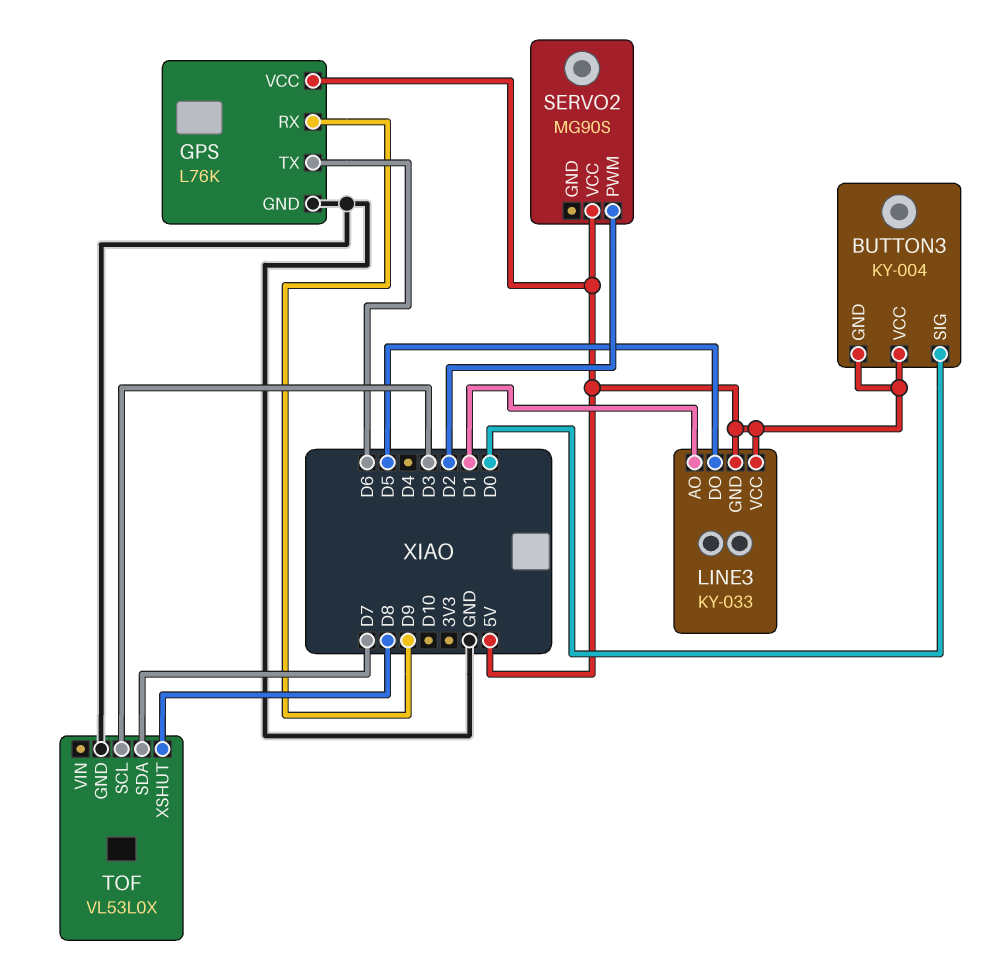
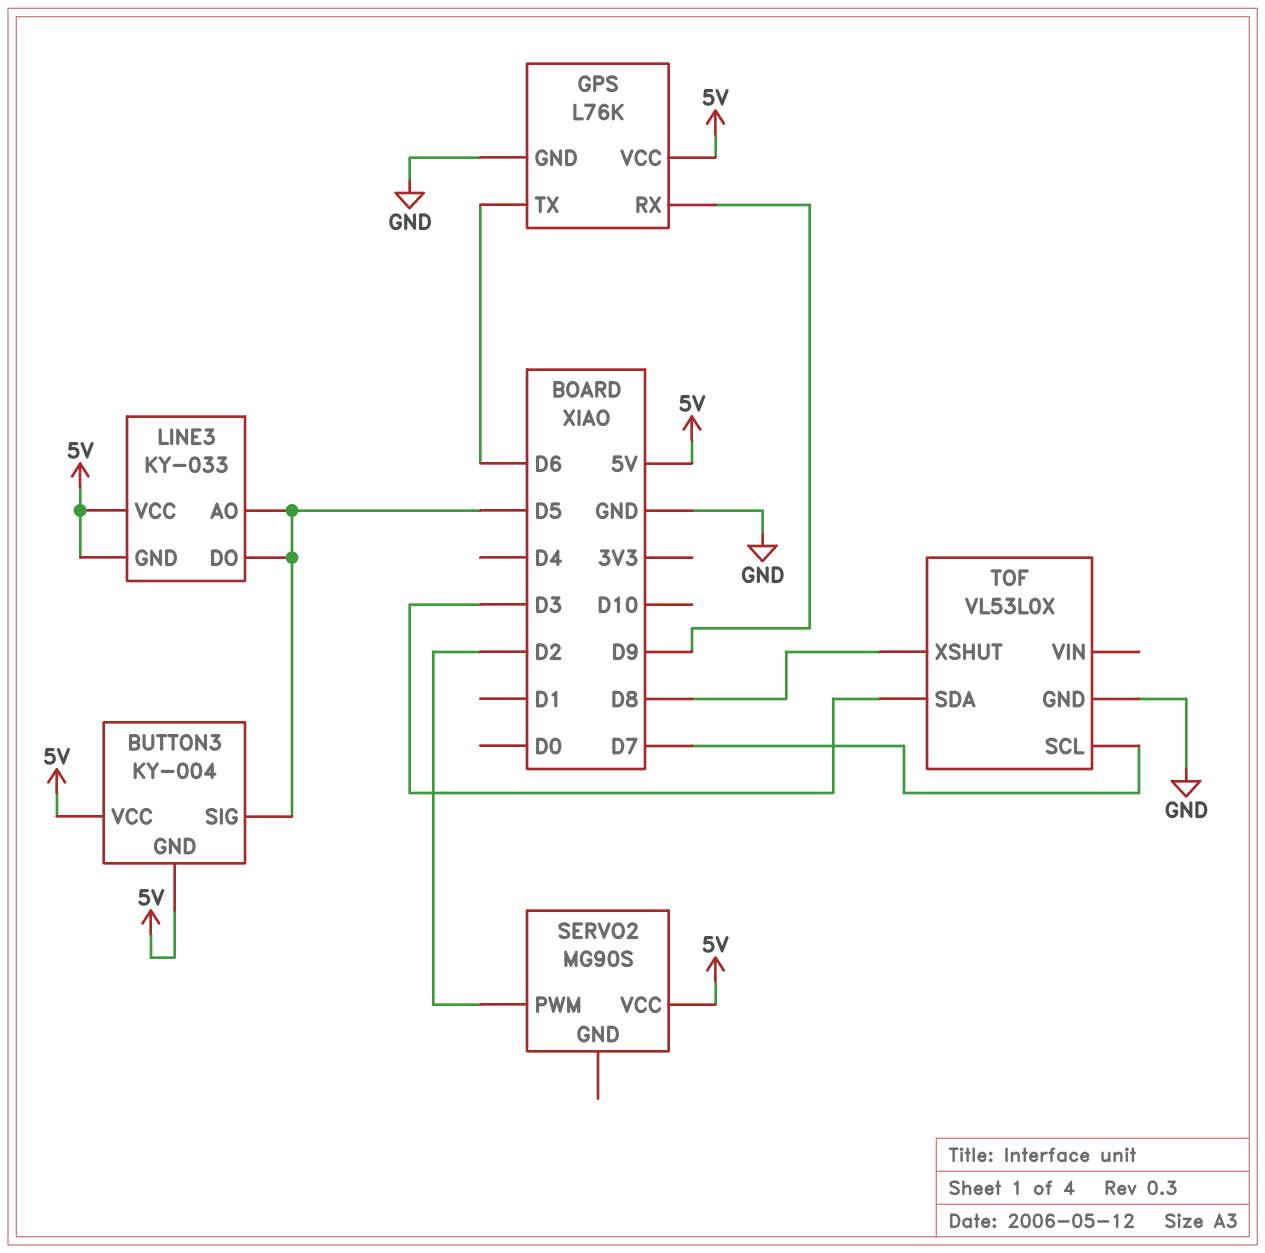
BUTTON3 pin SIG: D0 -> D5
LINE3 pin AO: D1 -> D5
TOF pin SCL: D3 -> D7
TOF pin SDA: D7 -> D3

